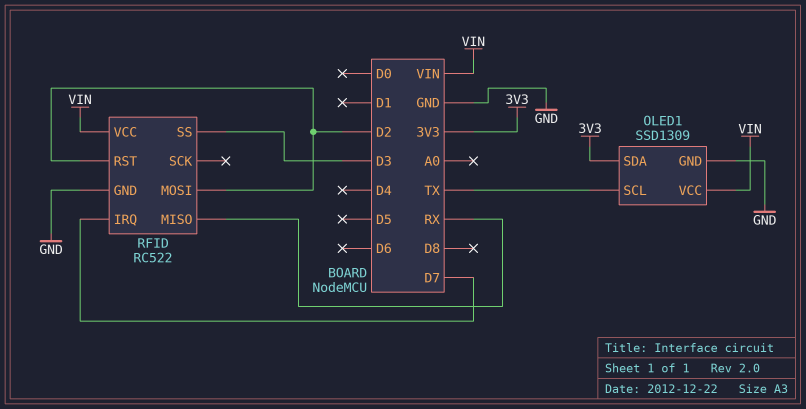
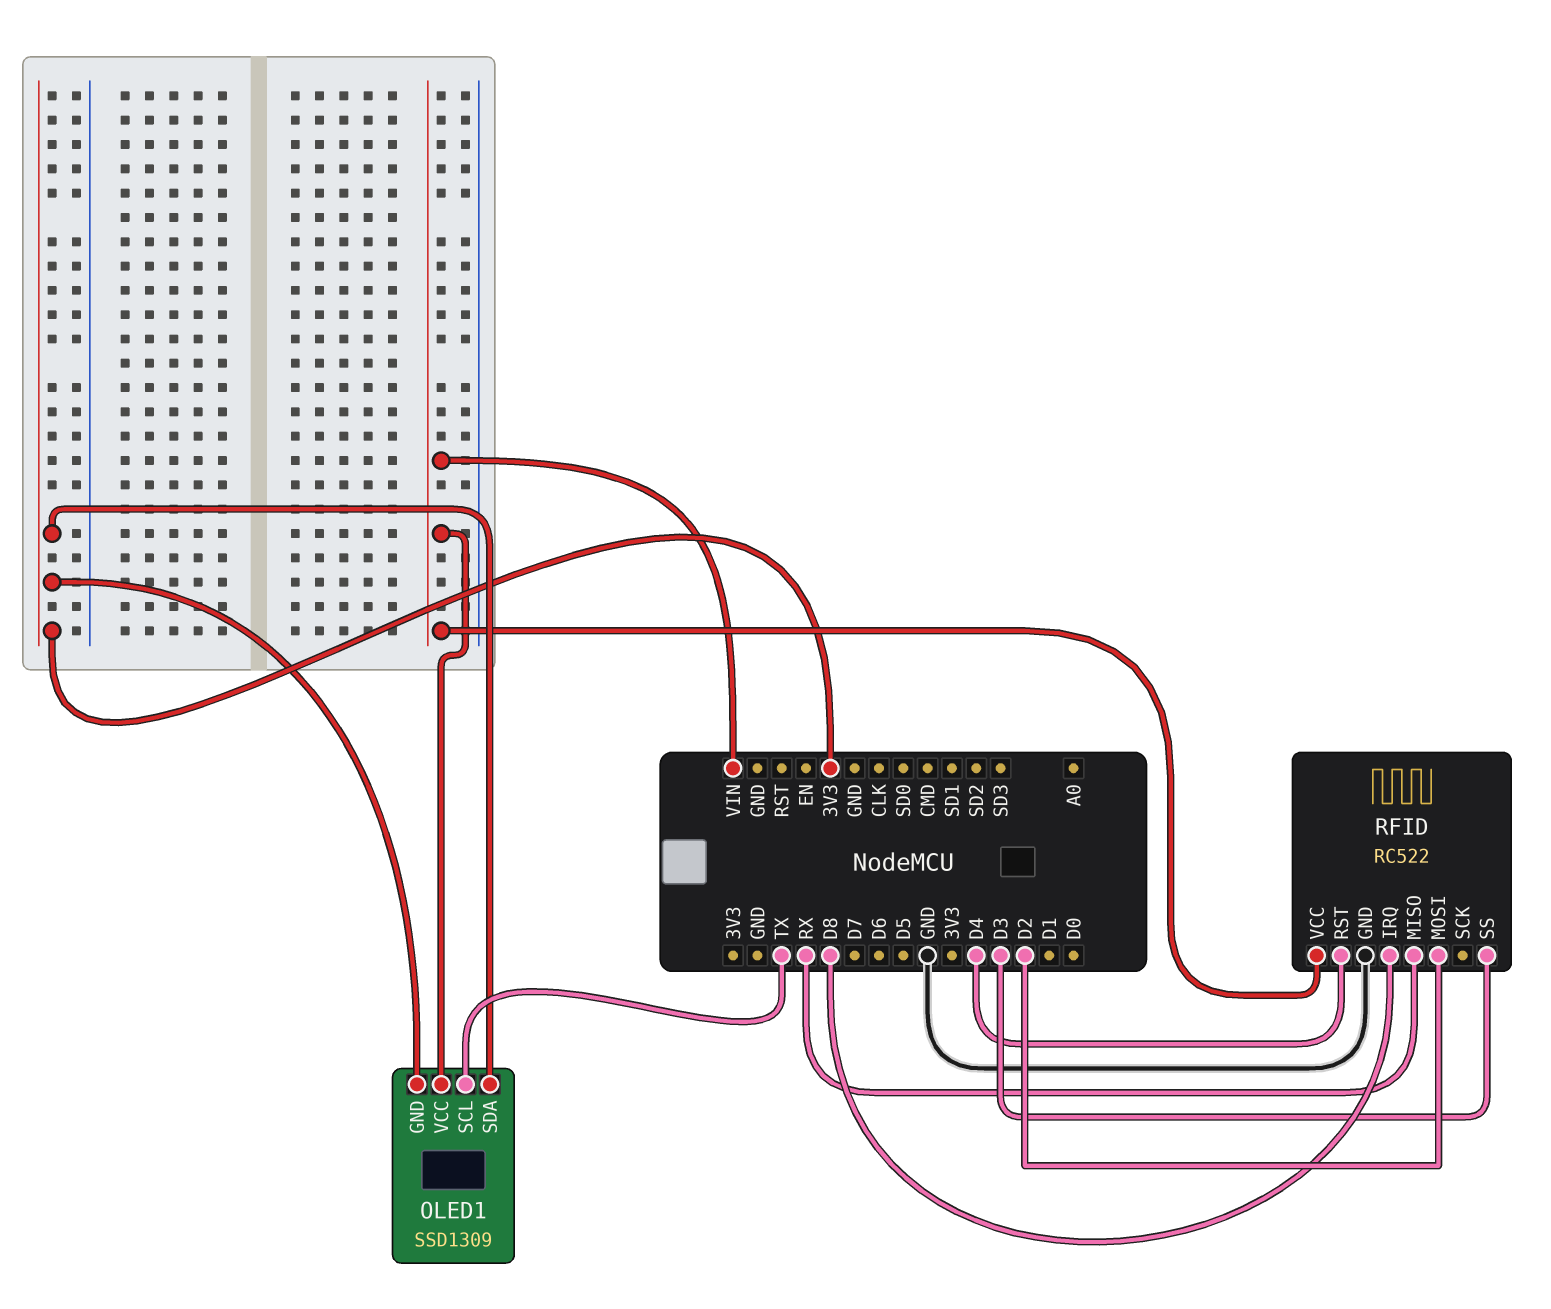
OLED1 pin GND: GND -> 3V3
RFID pin IRQ: D7 -> D8
RFID pin RST: D2 -> D4

